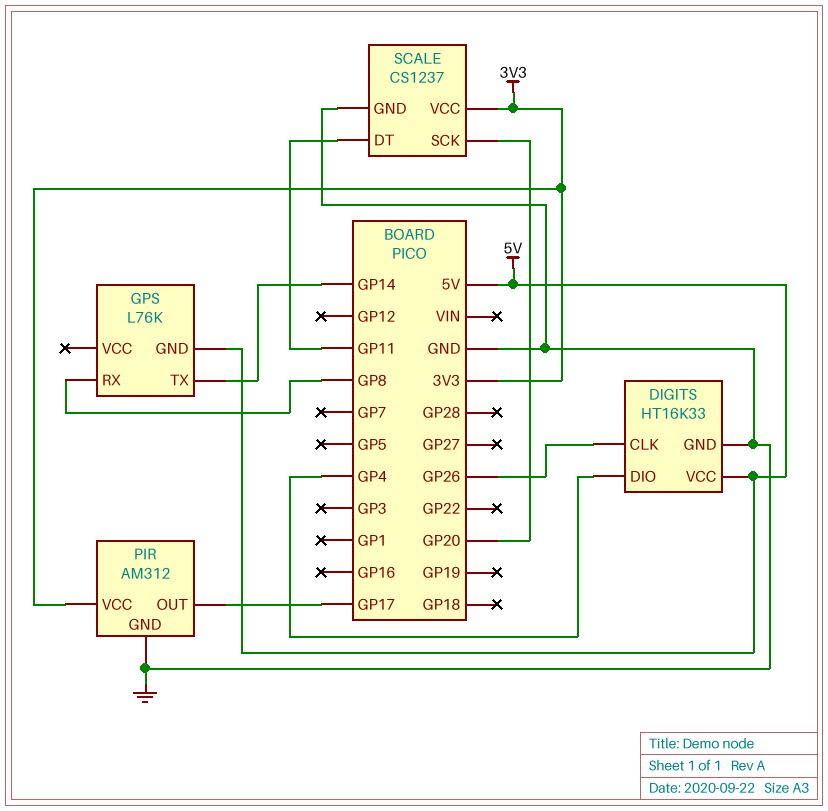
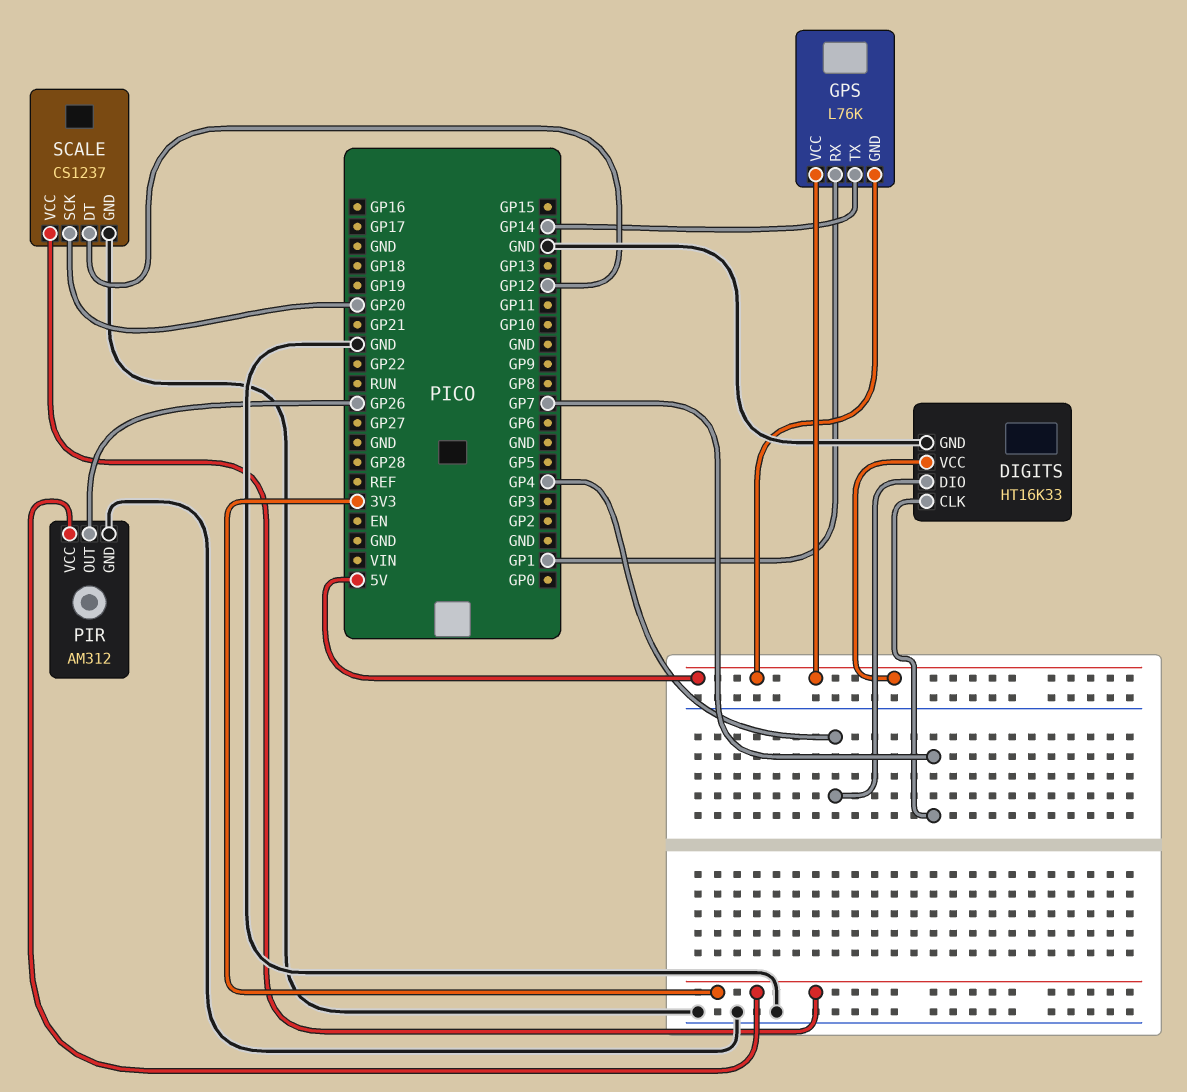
DIGITS pin CLK: GP26 -> GP7
GPS pin RX: GP8 -> GP1
GPS pin VCC: none -> 5V
PIR pin OUT: GP17 -> GP26
SCALE pin DT: GP11 -> GP12

